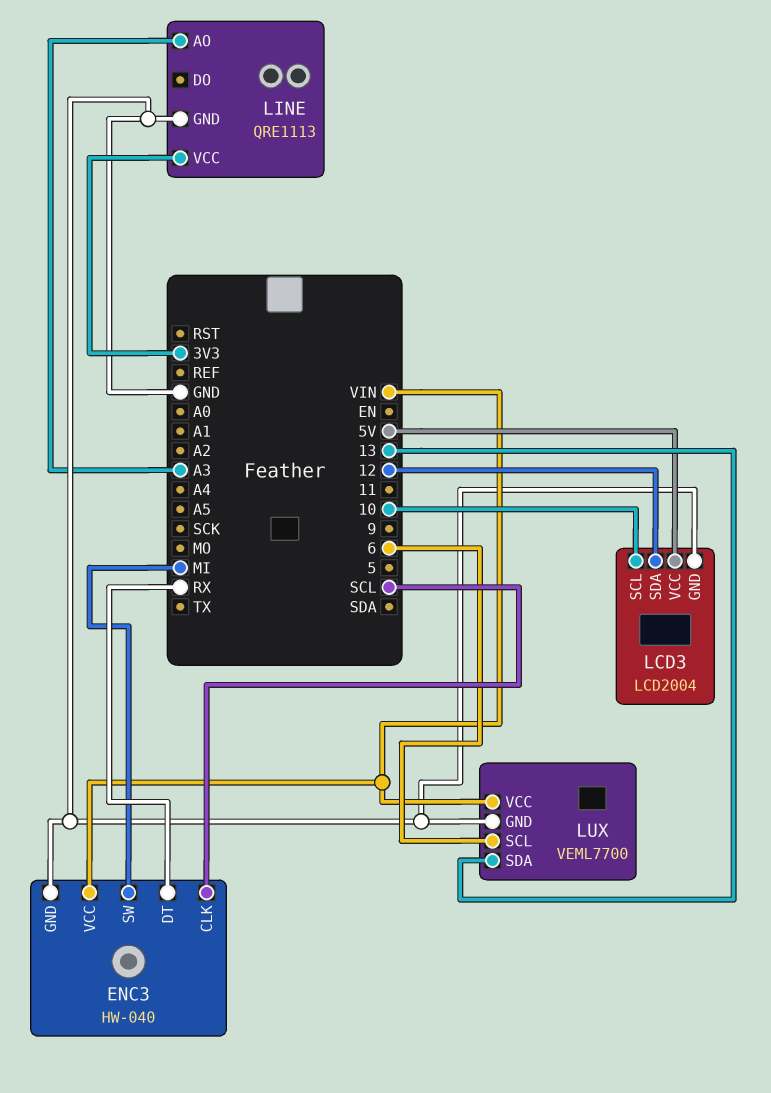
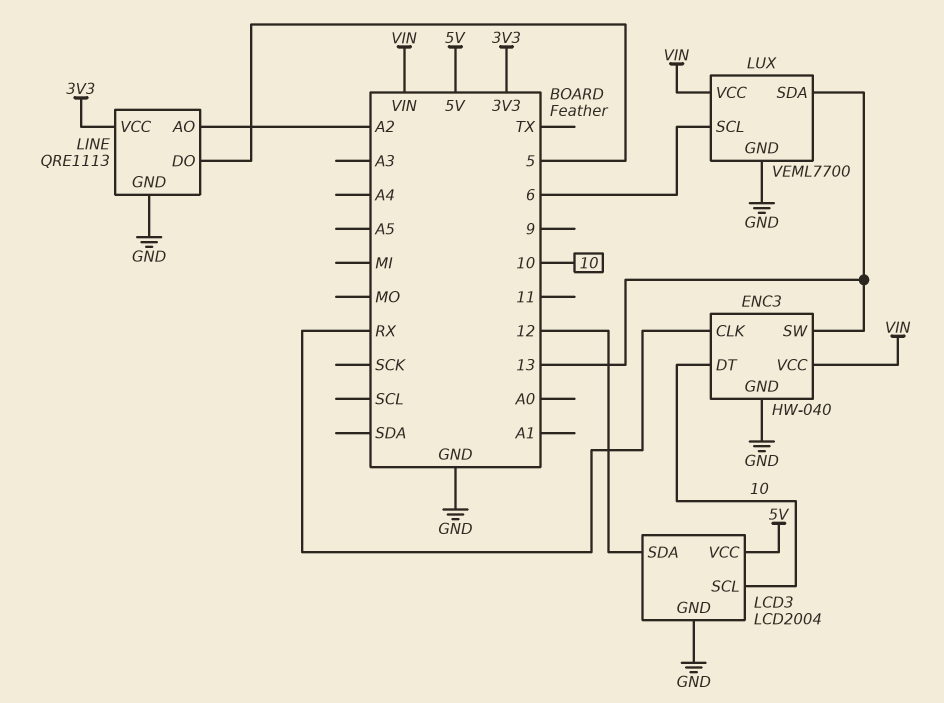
ENC3 pin CLK: SCL -> RX
ENC3 pin DT: RX -> 10
ENC3 pin SW: MI -> 13
LINE pin AO: A3 -> A2
LINE pin DO: none -> 5

